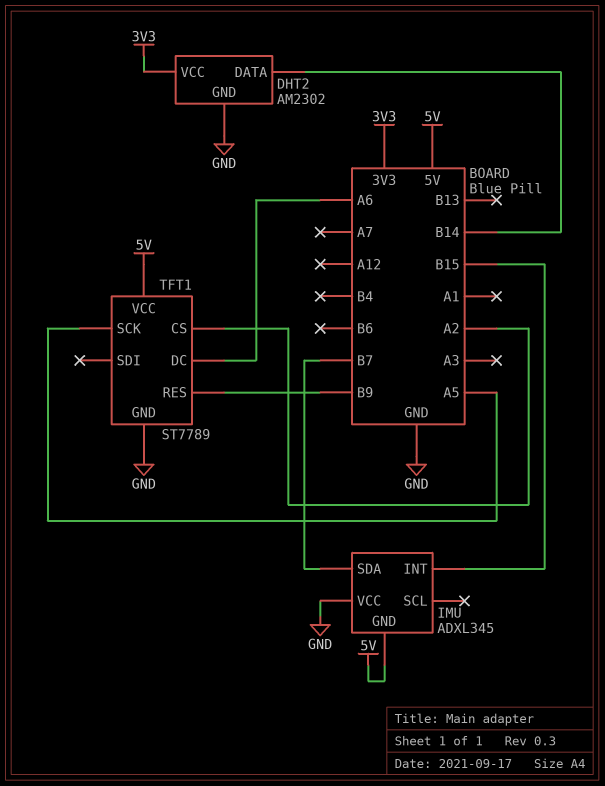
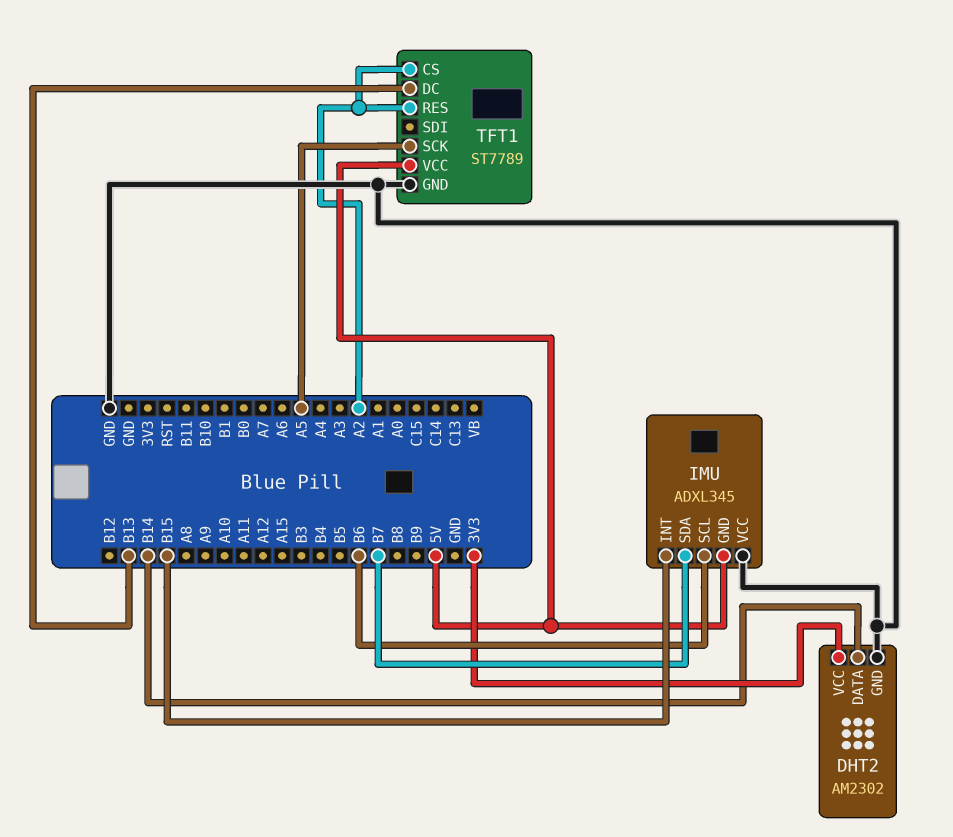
IMU pin SCL: none -> B6
TFT1 pin DC: A6 -> B13
TFT1 pin RES: B9 -> A2

